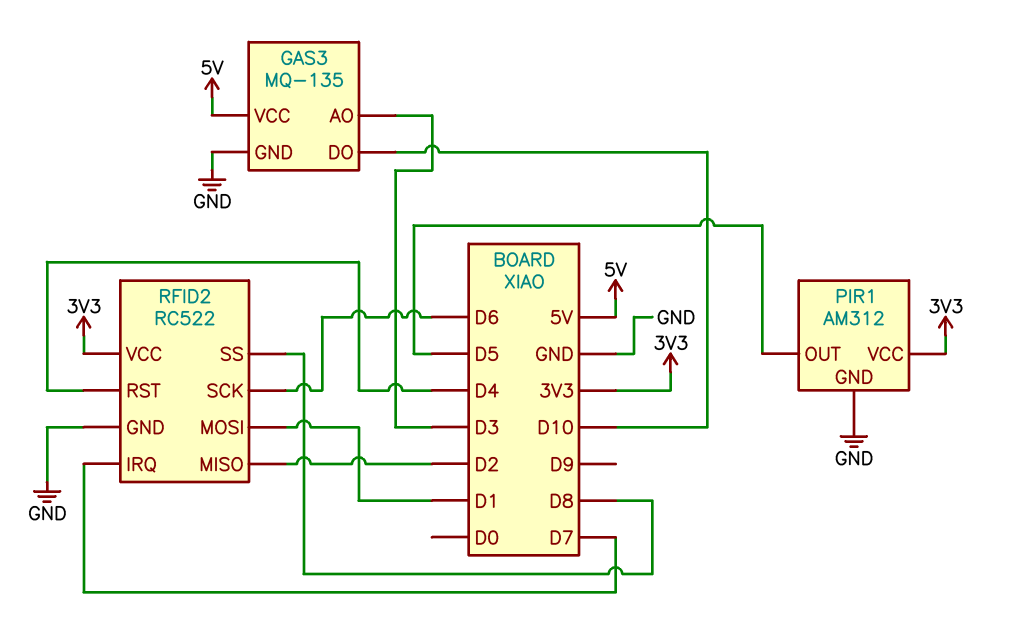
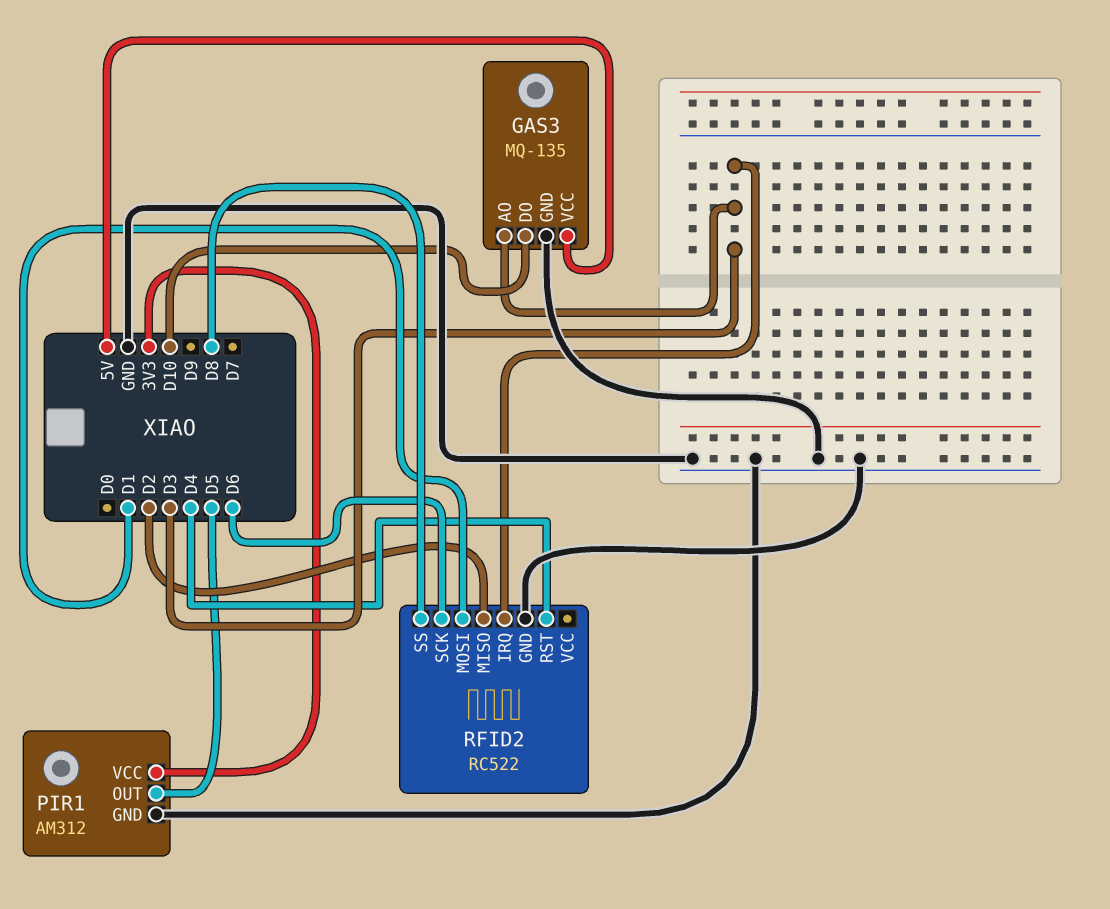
RFID2 pin IRQ: D7 -> D3
RFID2 pin VCC: 3V3 -> none

